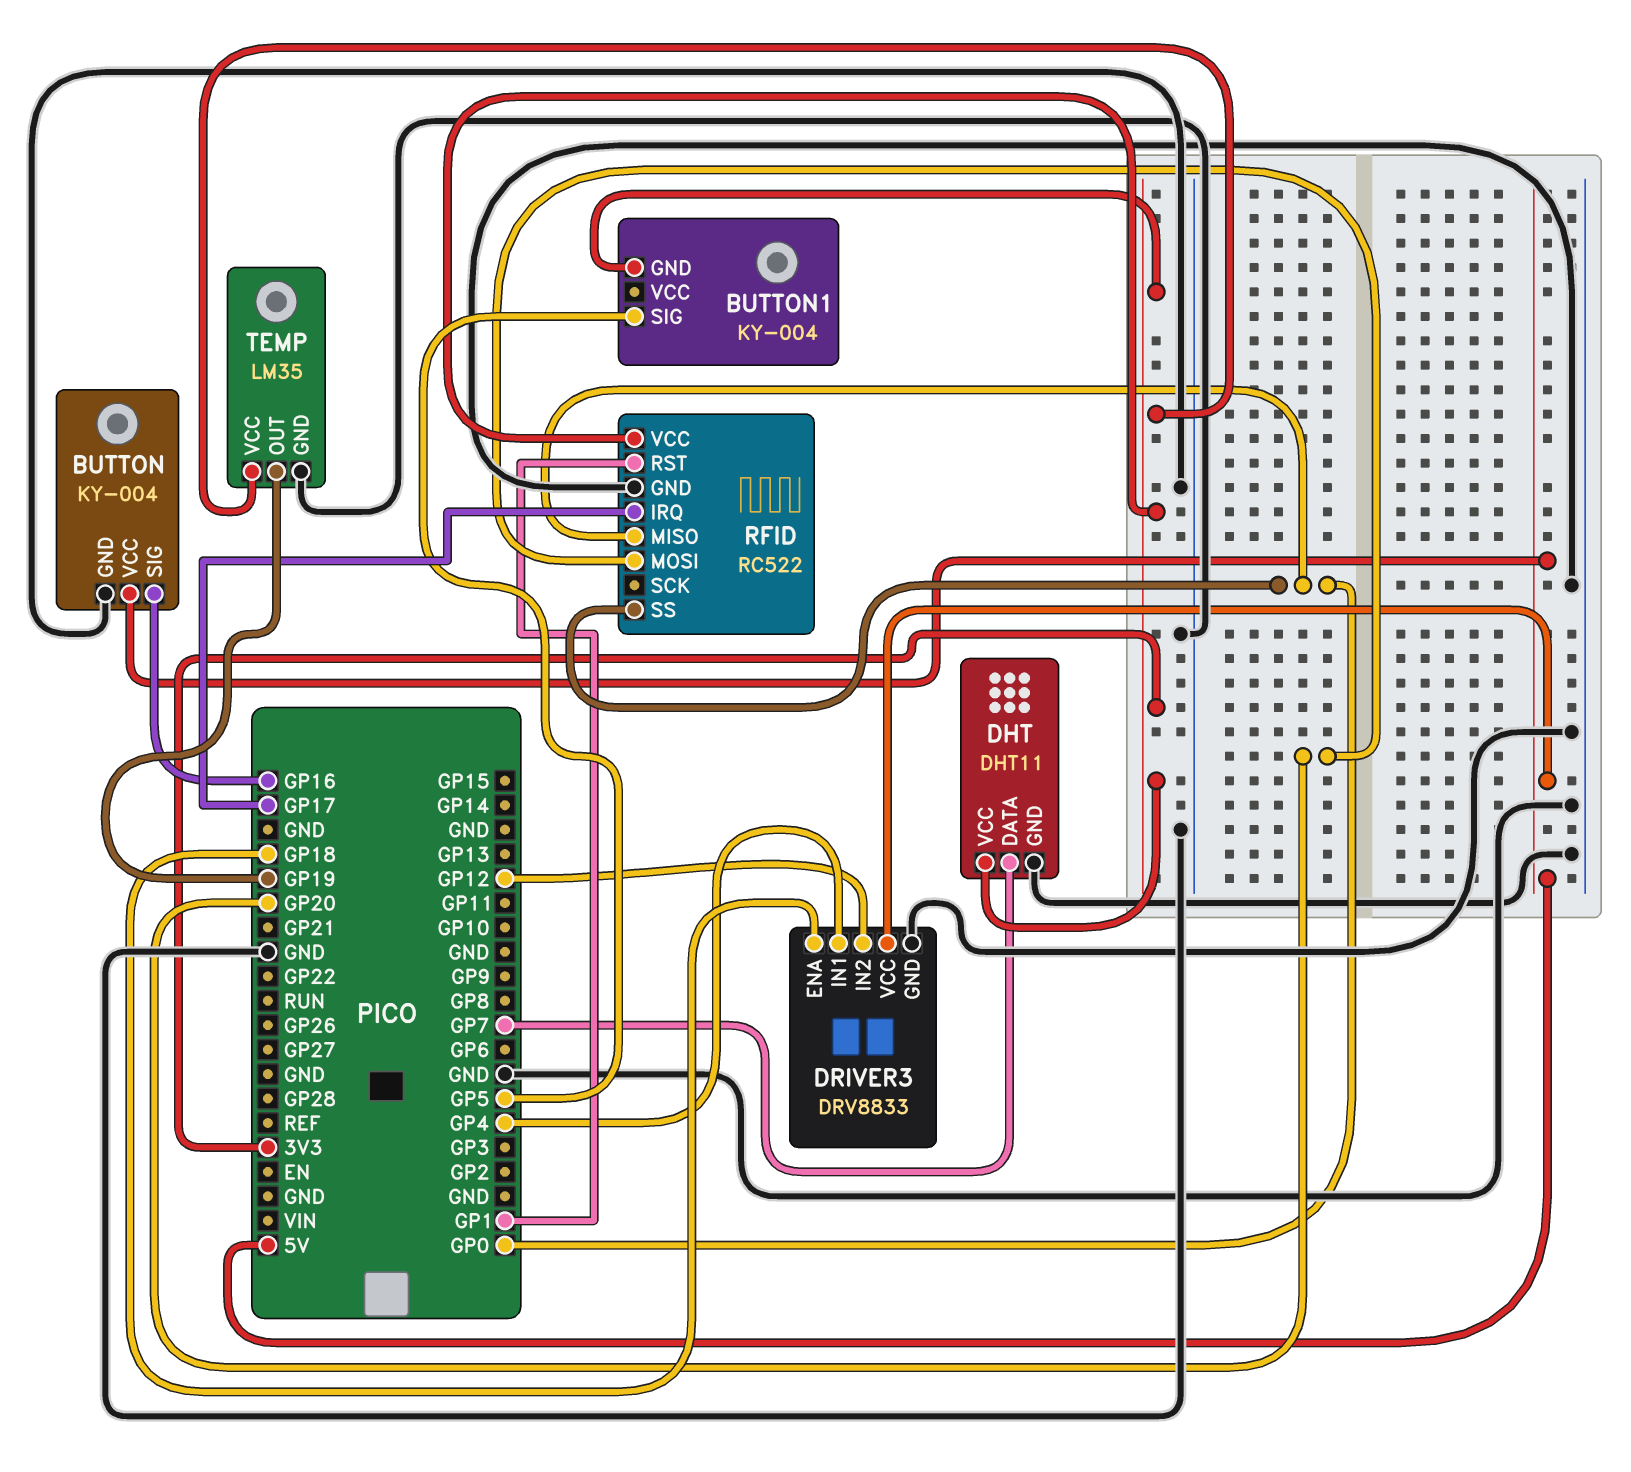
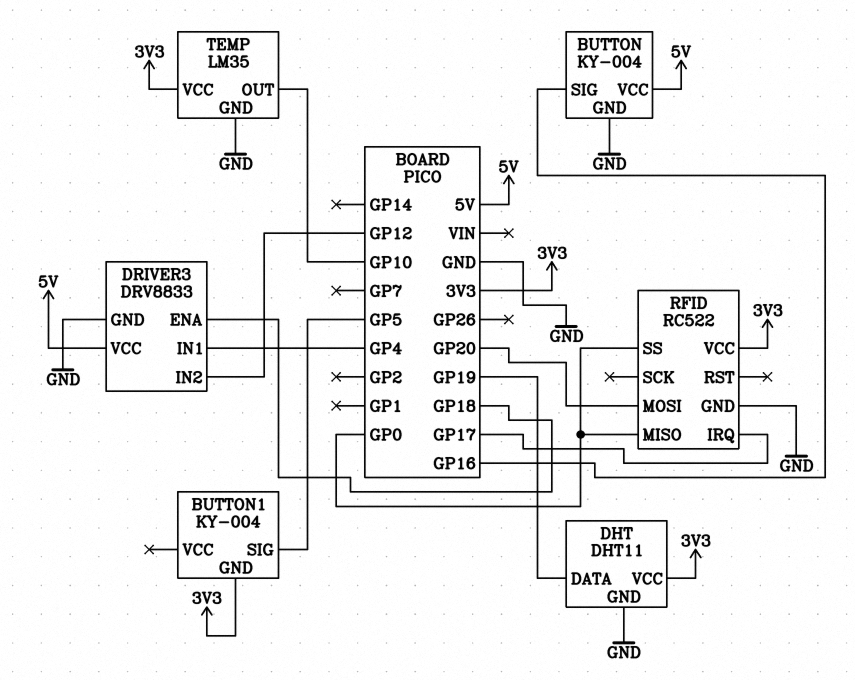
DHT pin DATA: GP7 -> GP19
RFID pin RST: GP1 -> none
TEMP pin OUT: GP19 -> GP10

